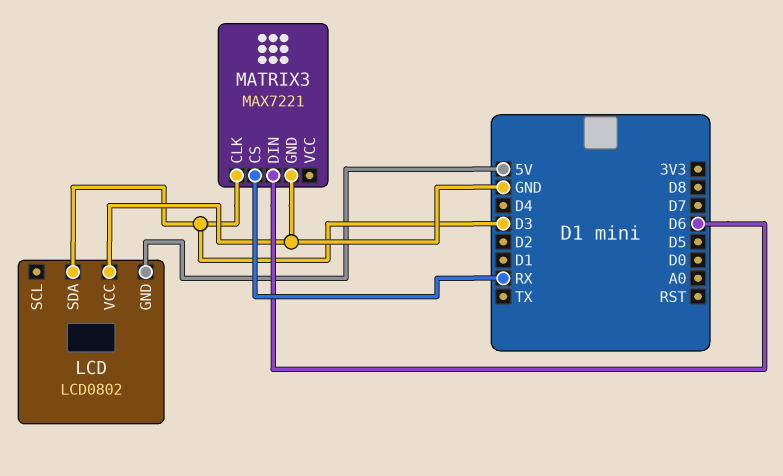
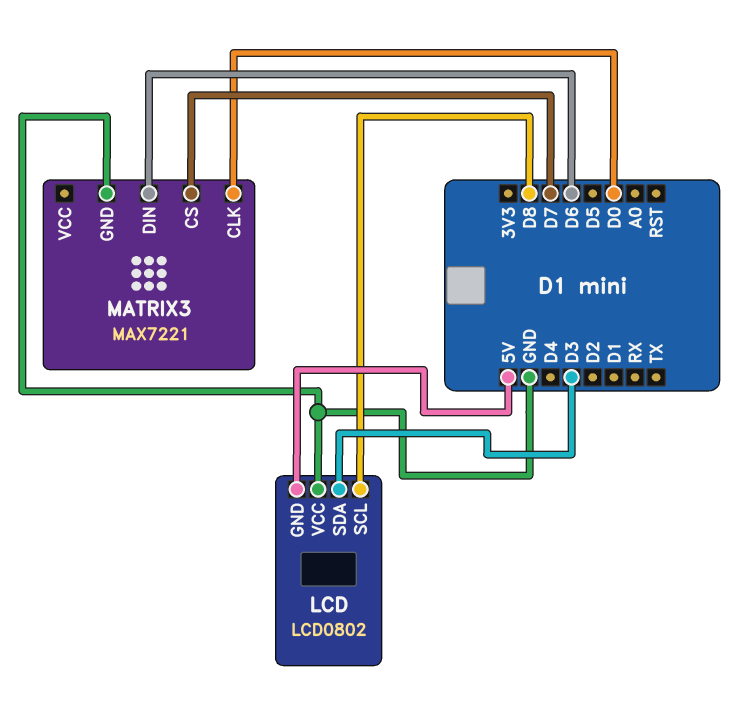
LCD pin SCL: none -> D8
MATRIX3 pin CLK: D3 -> D0
MATRIX3 pin CS: RX -> D7

